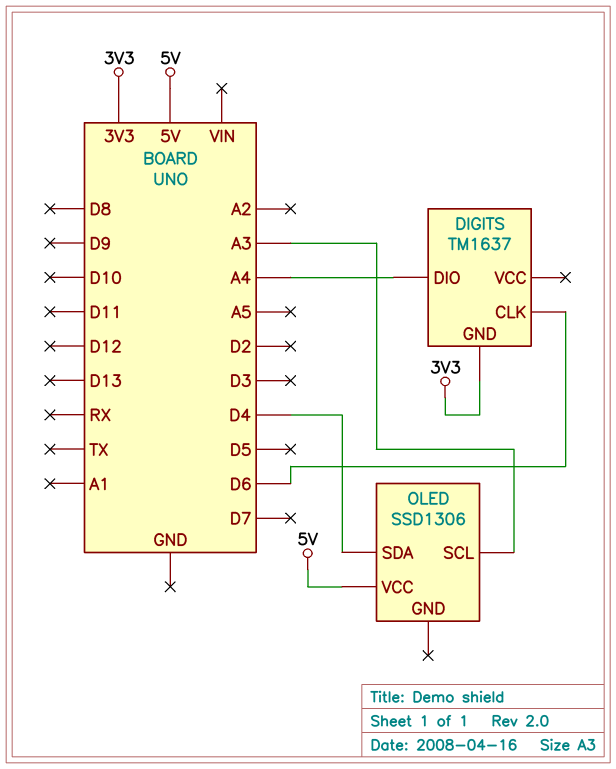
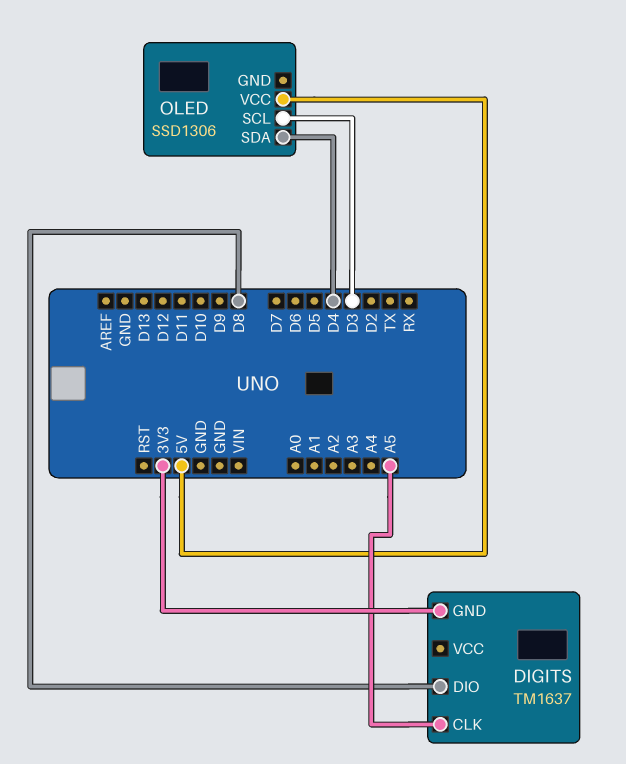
DIGITS pin CLK: D6 -> A5
DIGITS pin DIO: A4 -> D8
OLED pin SCL: A3 -> D3

